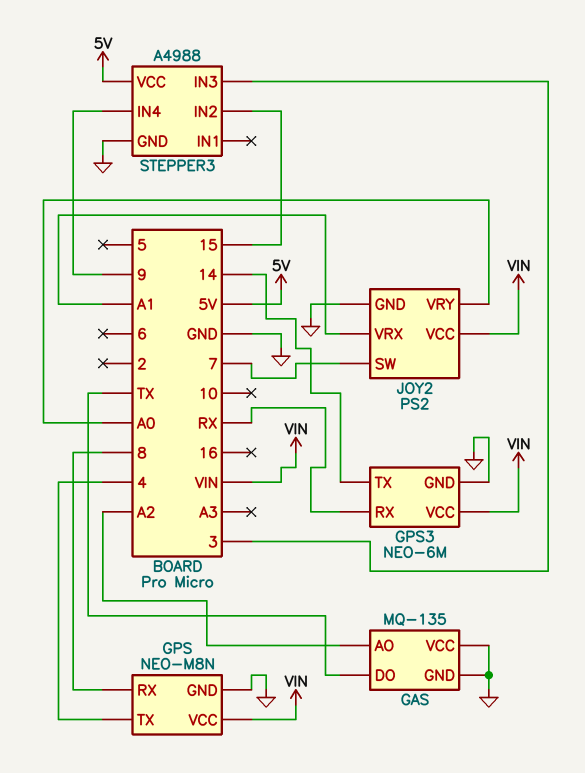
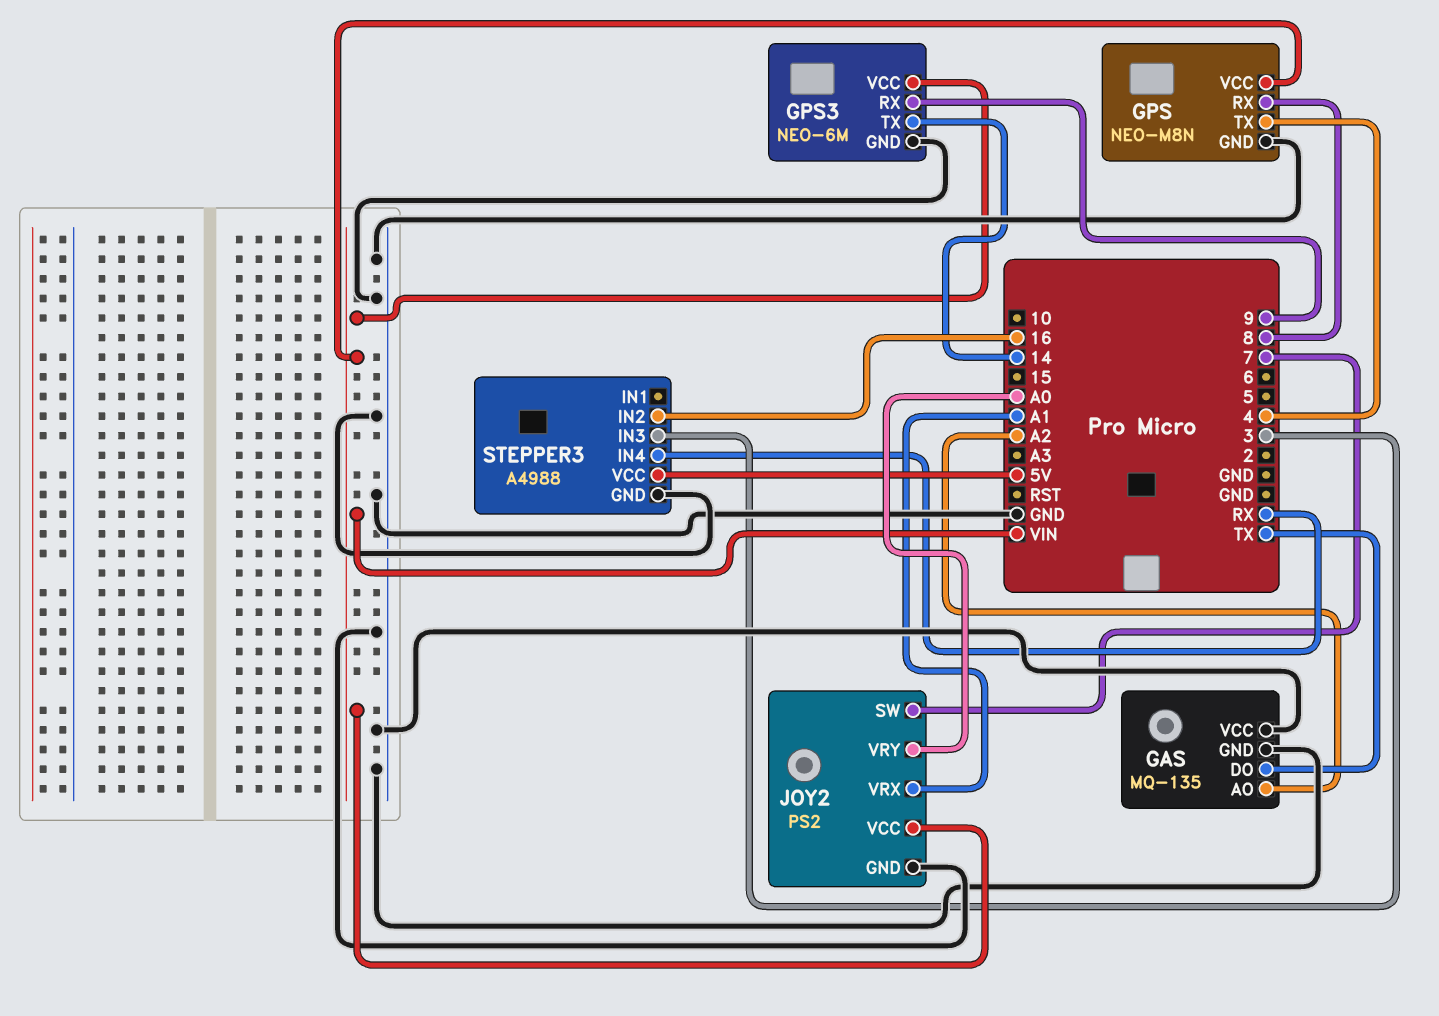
GPS3 pin RX: RX -> 9
STEPPER3 pin IN2: 15 -> 16
STEPPER3 pin IN4: 9 -> RX

